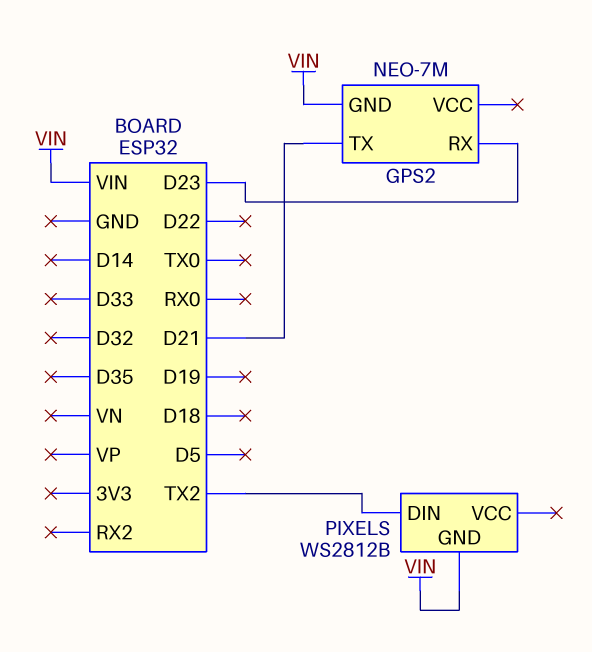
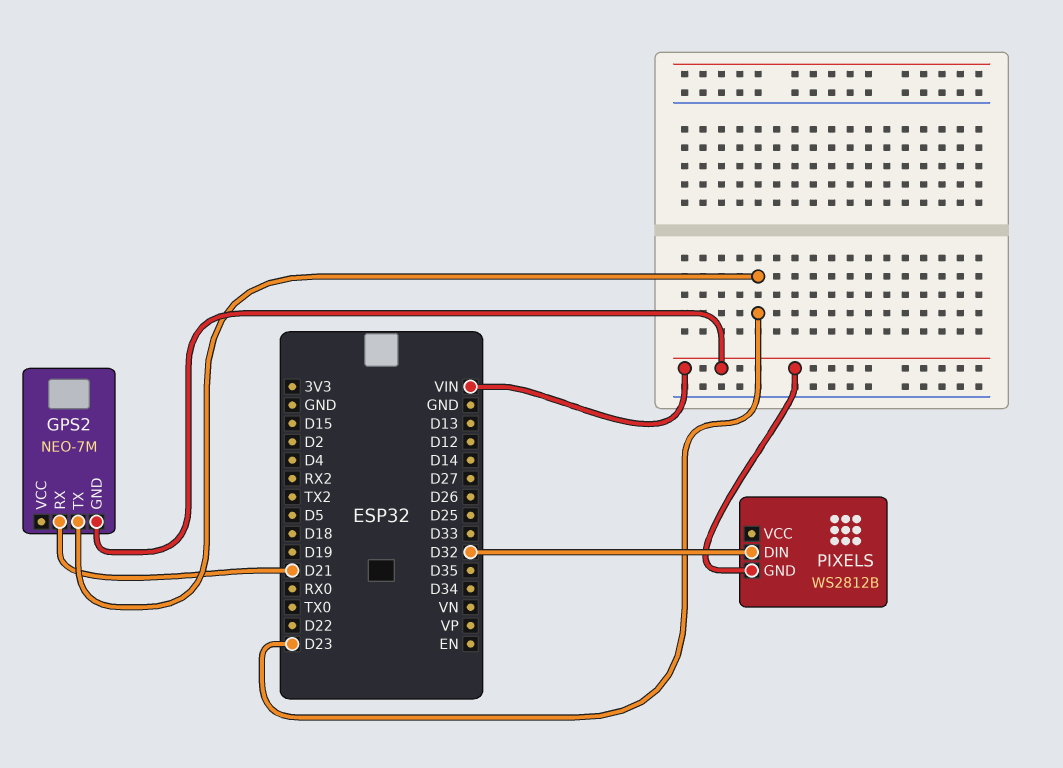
GPS2 pin RX: D23 -> D21
GPS2 pin TX: D21 -> D23
PIXELS pin DIN: TX2 -> D32

